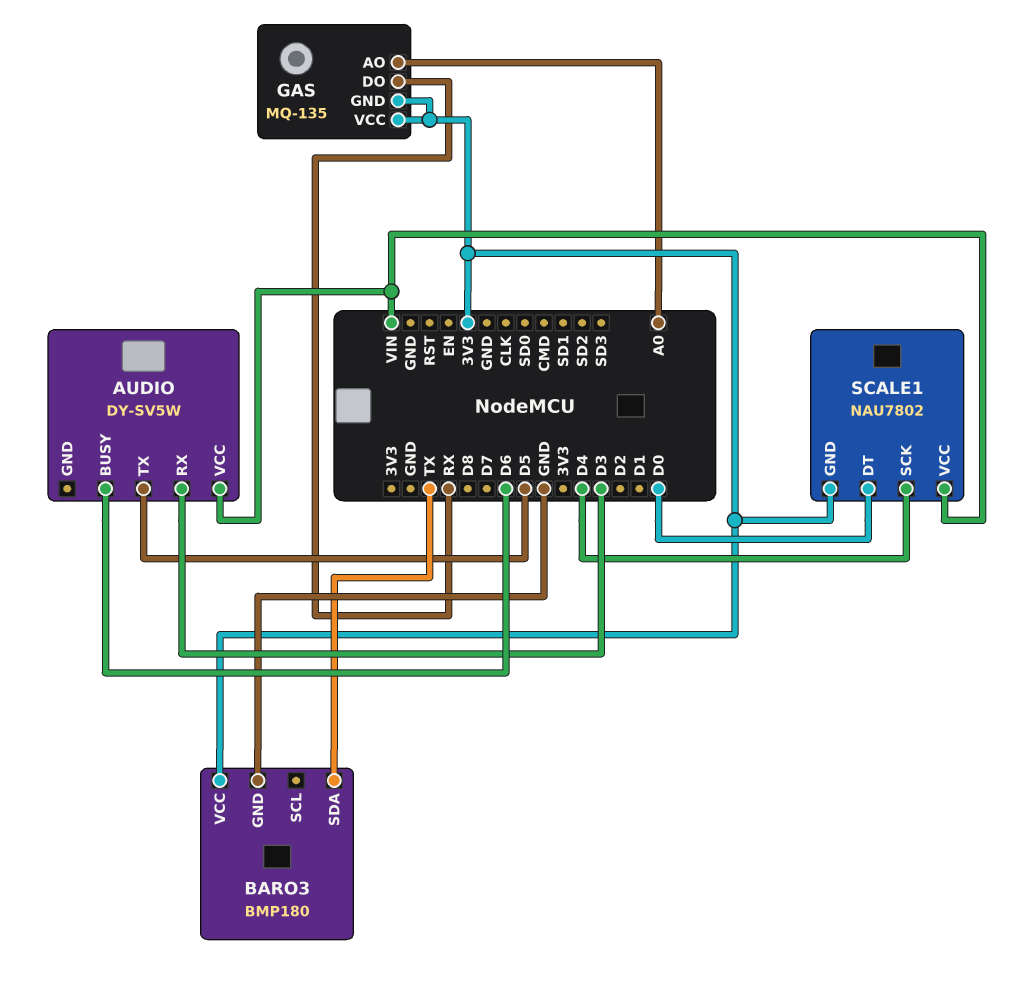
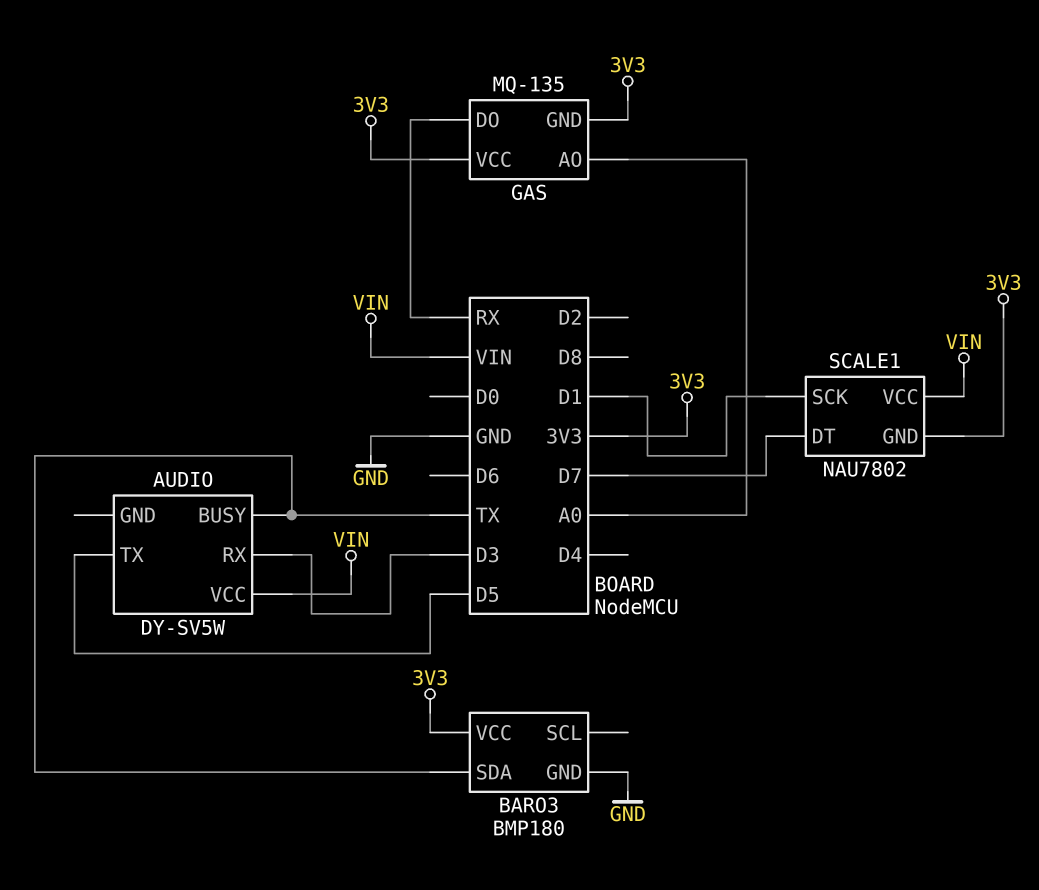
AUDIO pin BUSY: D6 -> TX
SCALE1 pin DT: D0 -> D7
SCALE1 pin SCK: D4 -> D1

